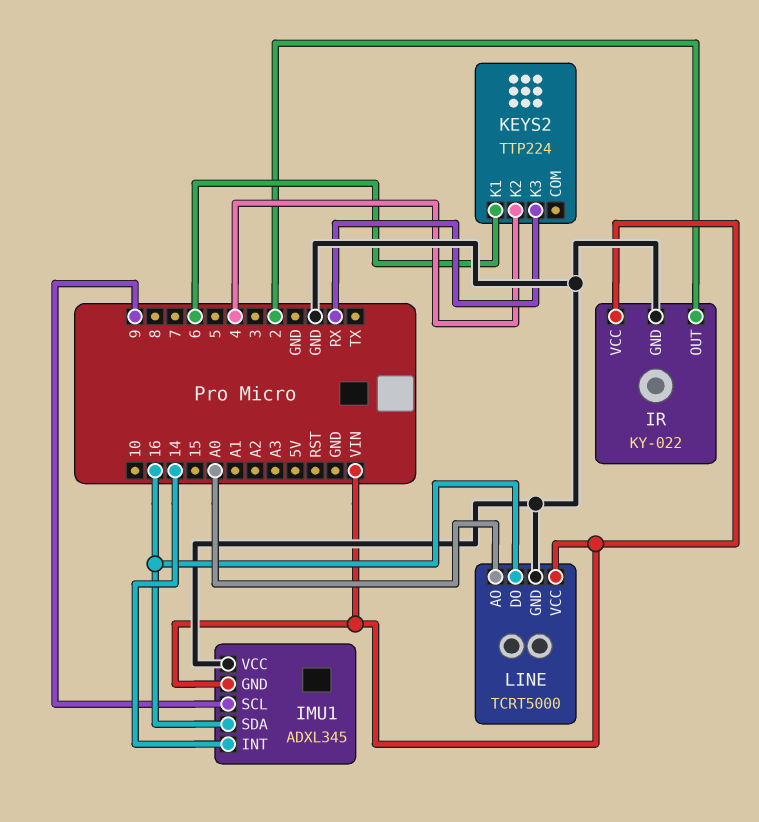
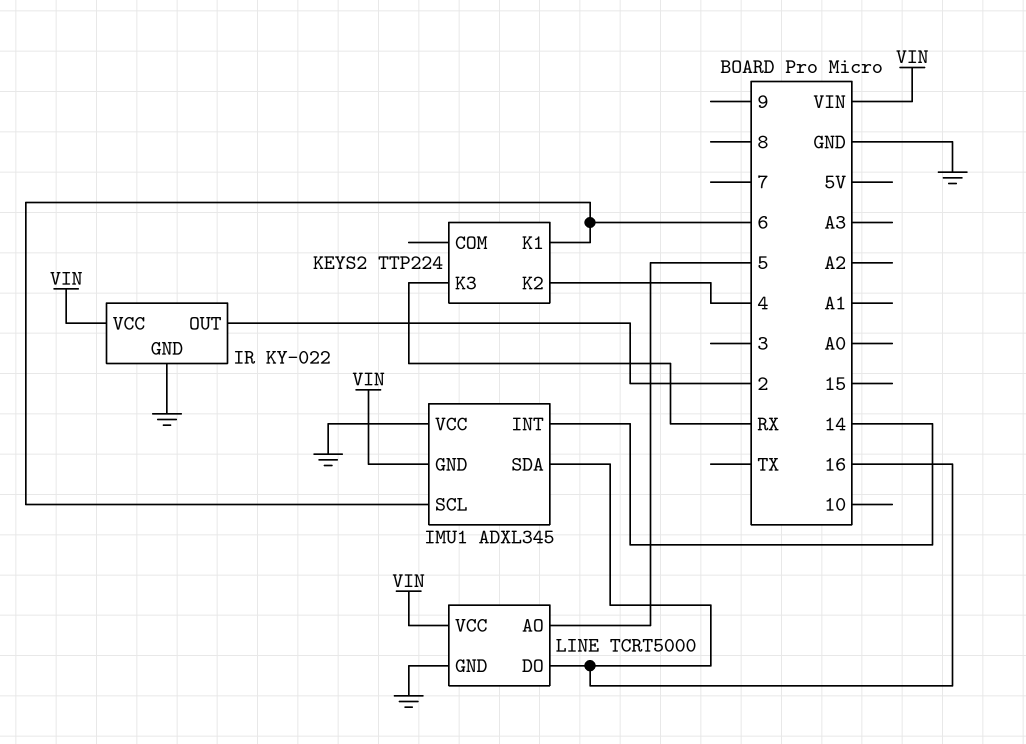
IMU1 pin SCL: 9 -> 6
LINE pin AO: A0 -> 5

